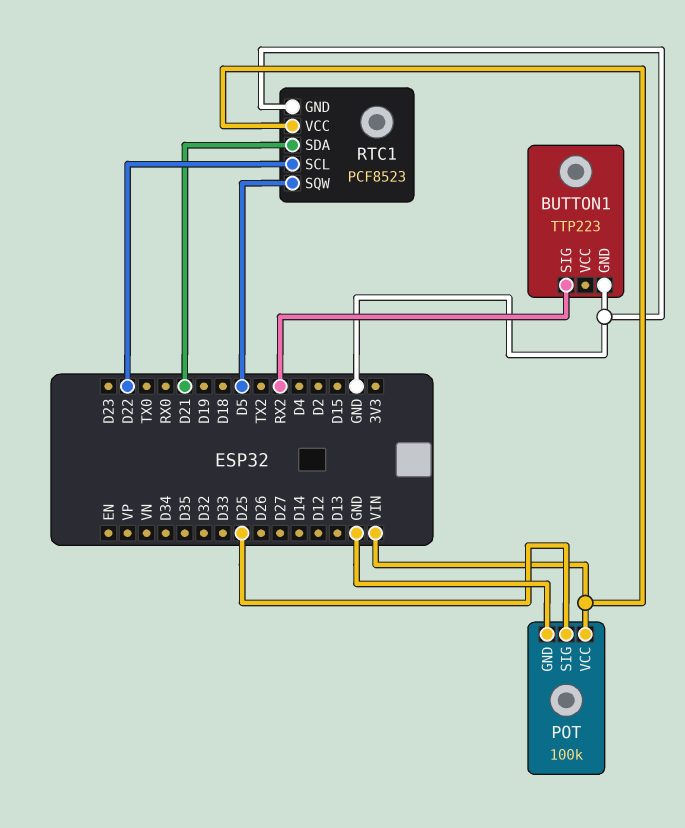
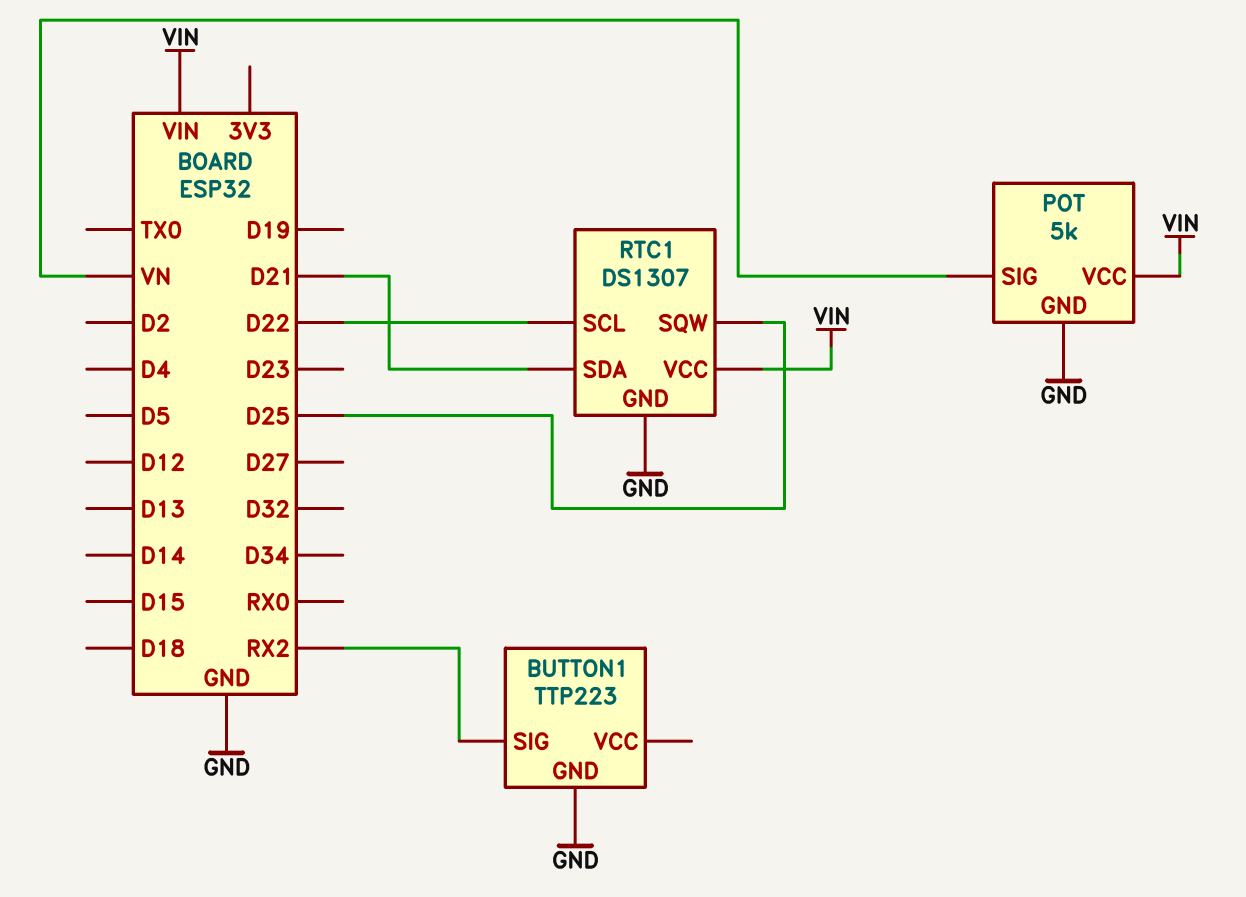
POT: 100k -> 5k
POT pin SIG: D25 -> VN
RTC1: PCF8523 -> DS1307
RTC1 pin SQW: D5 -> D25

